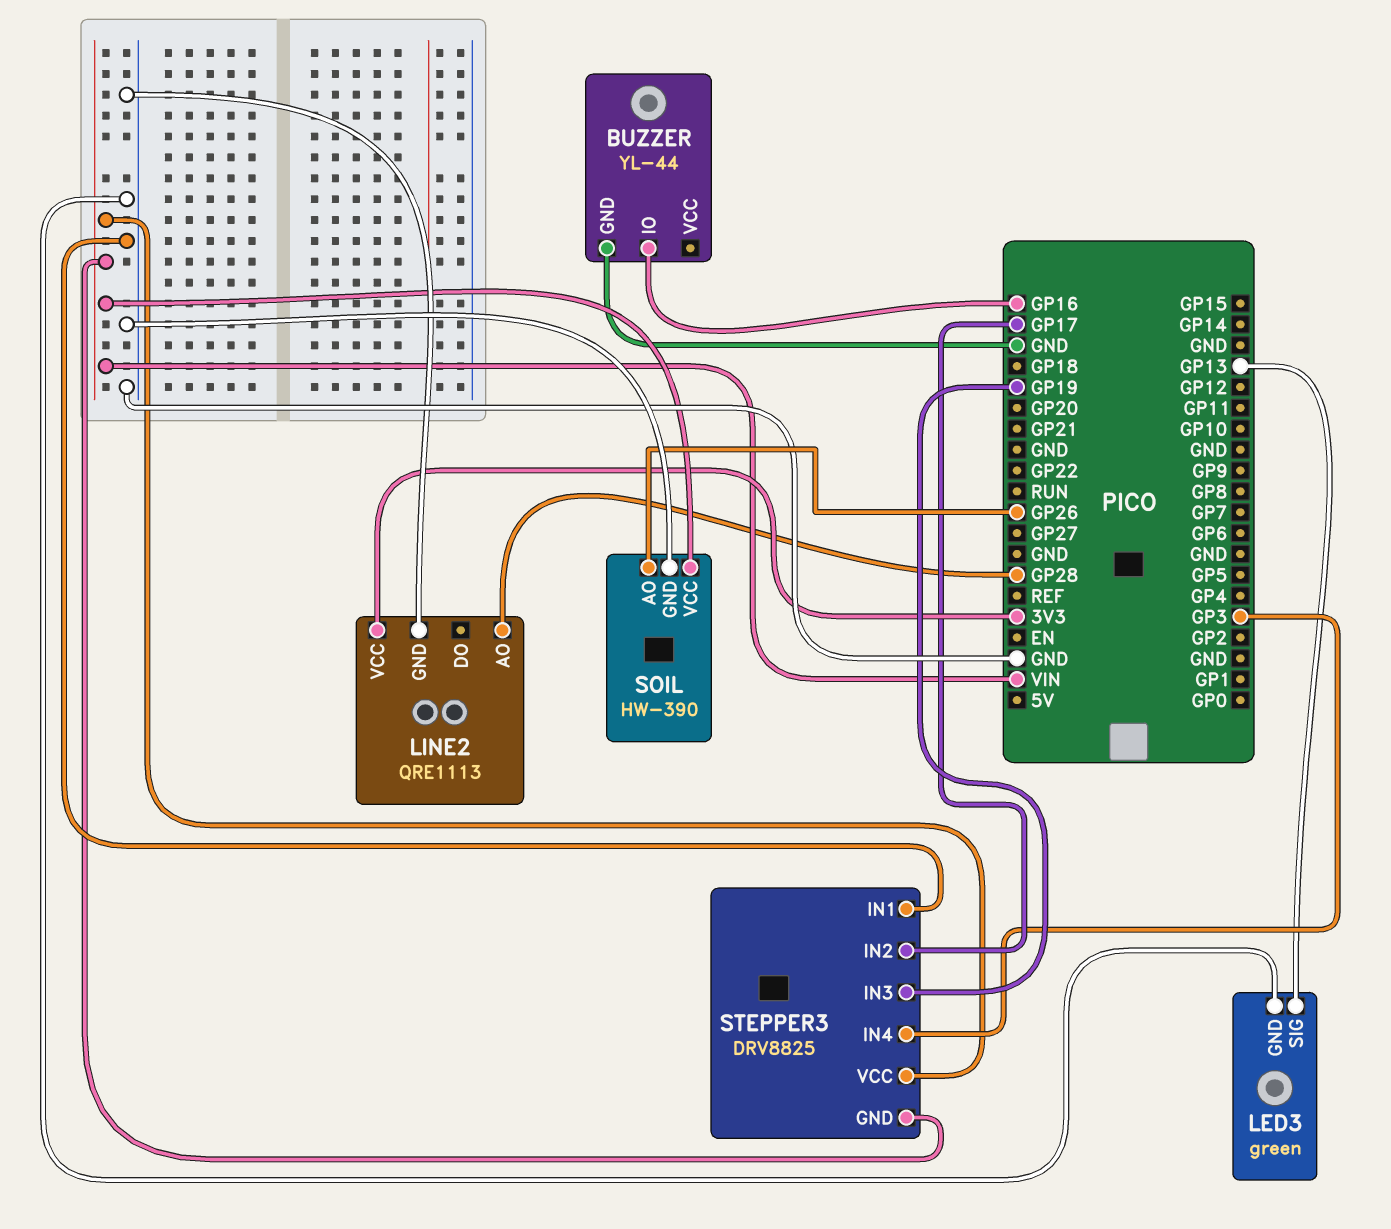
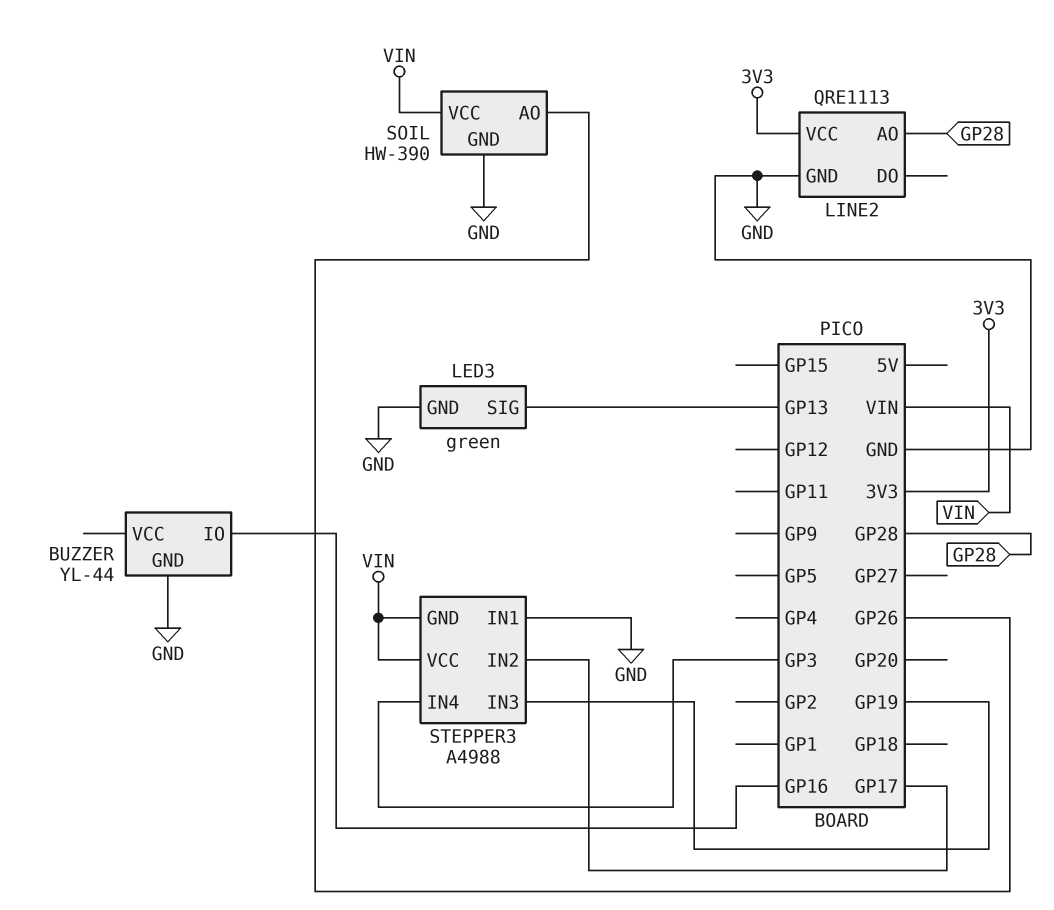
STEPPER3: DRV8825 -> A4988

